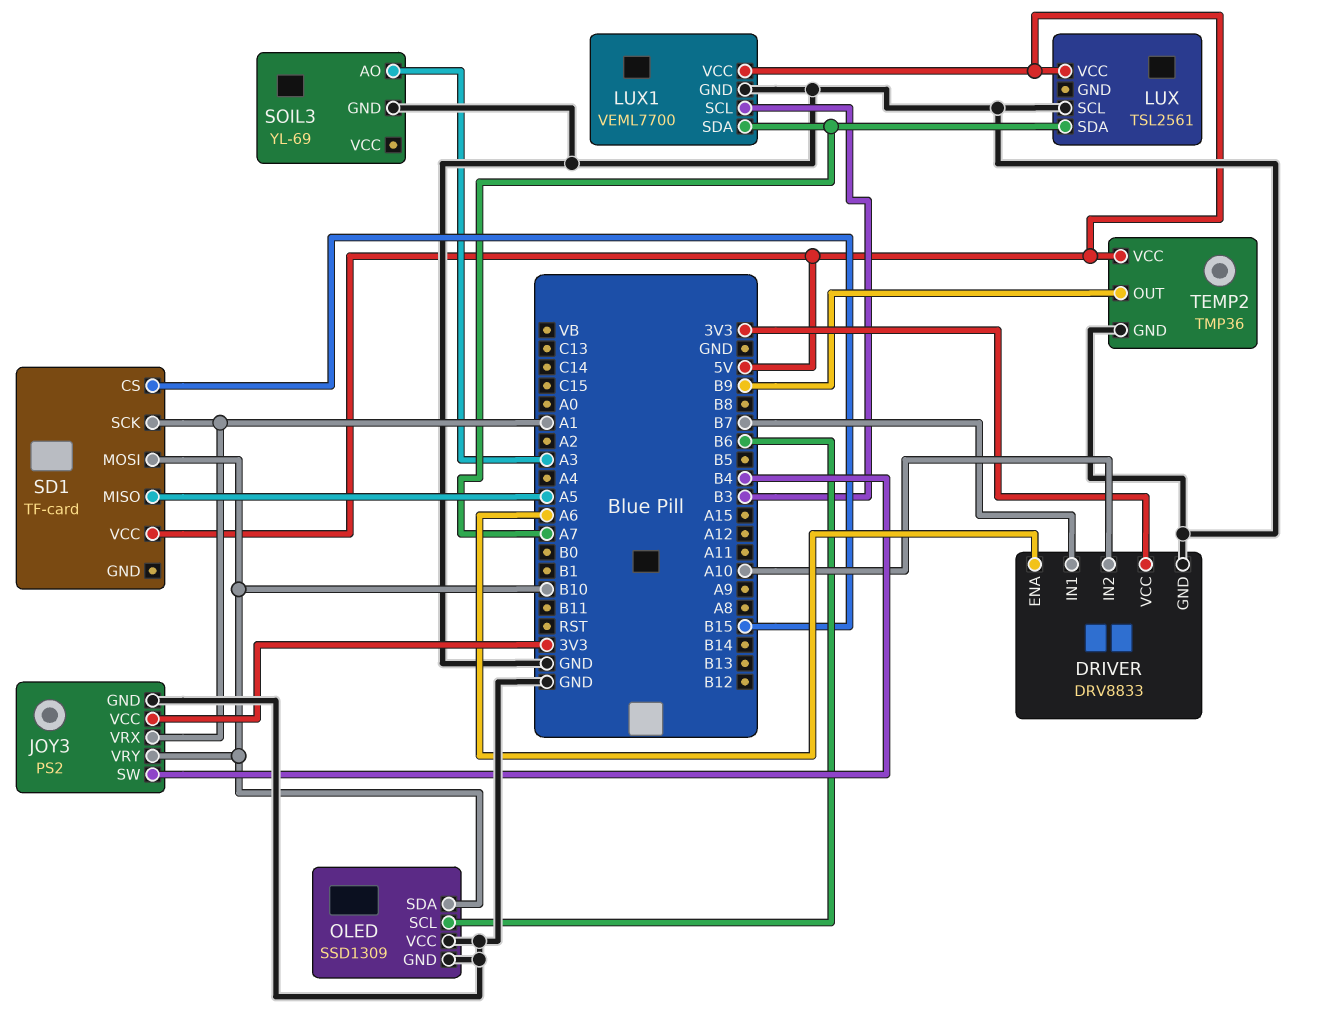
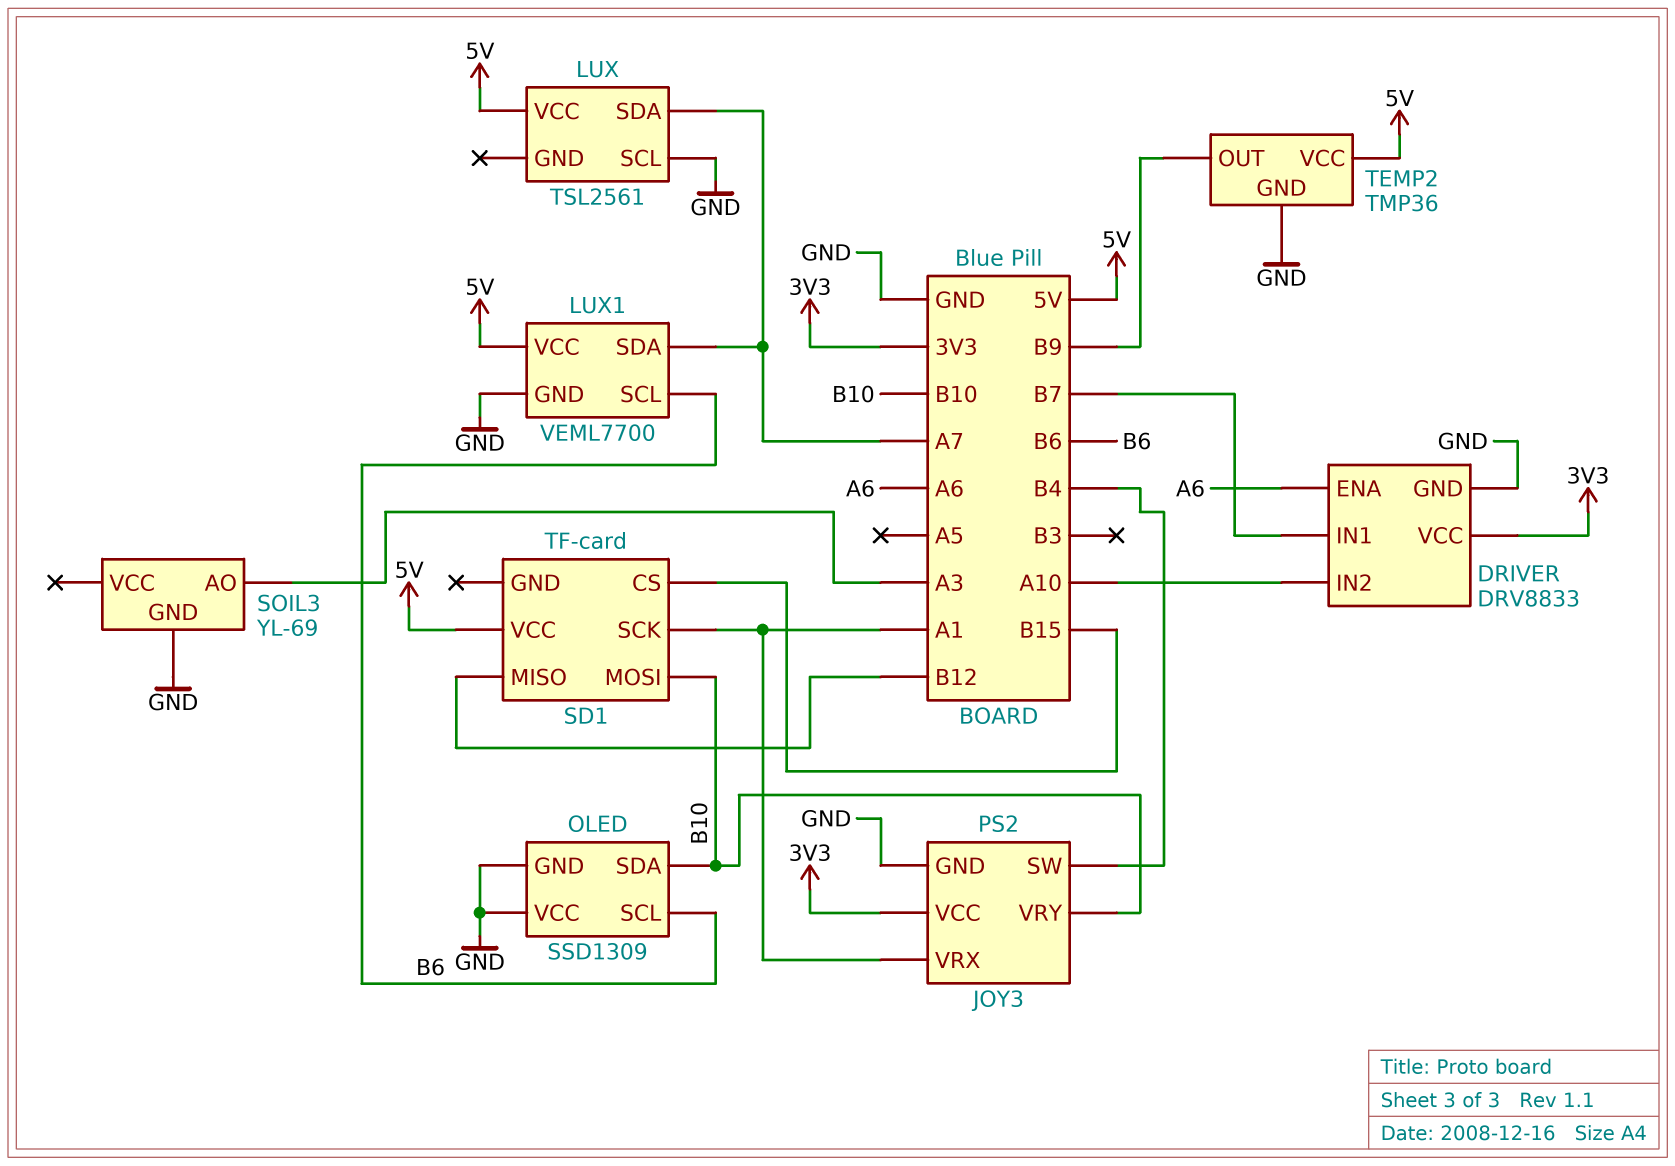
LUX1 pin SCL: B3 -> B6
SD1 pin MISO: A5 -> B12

